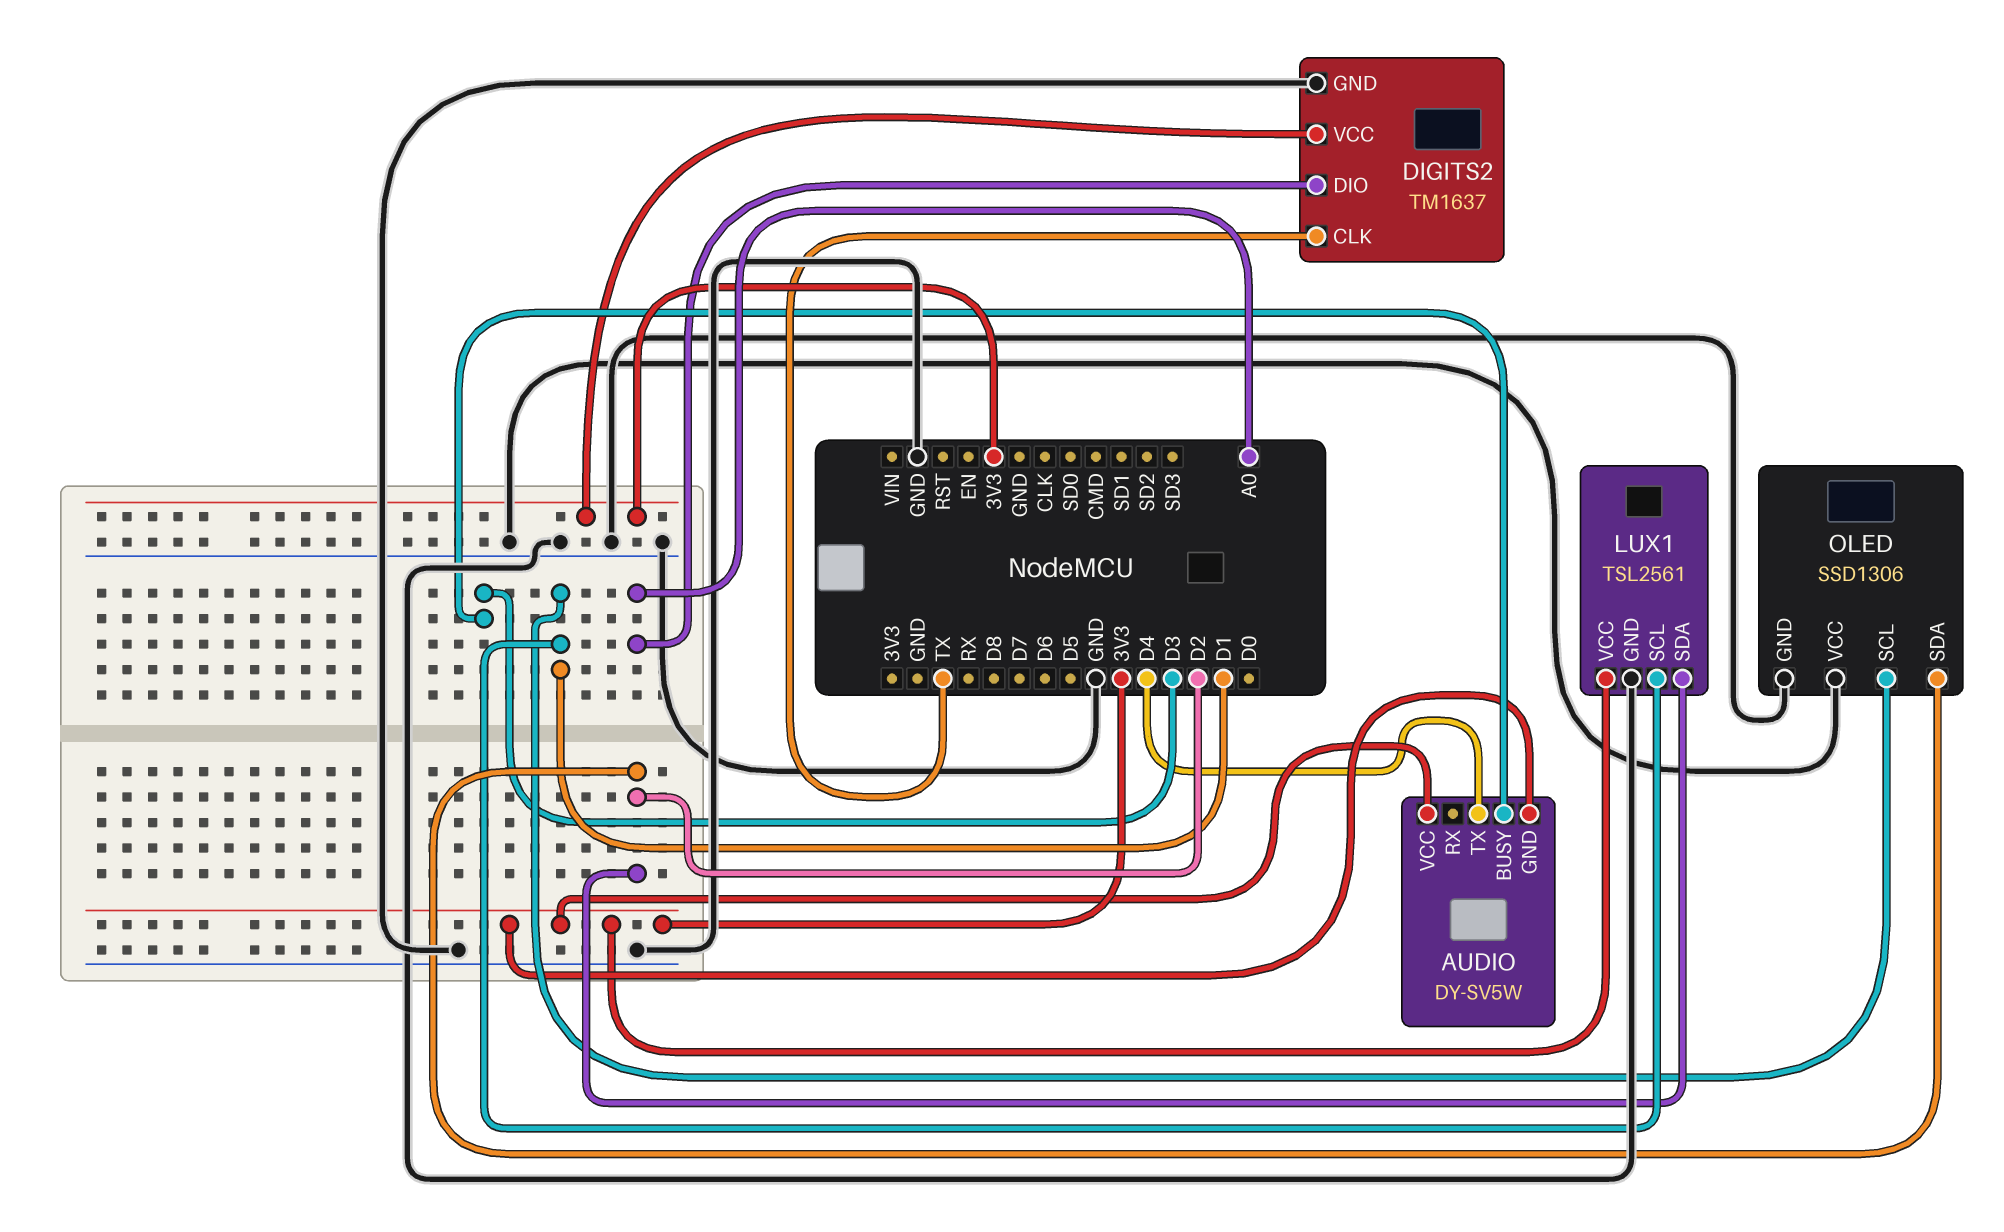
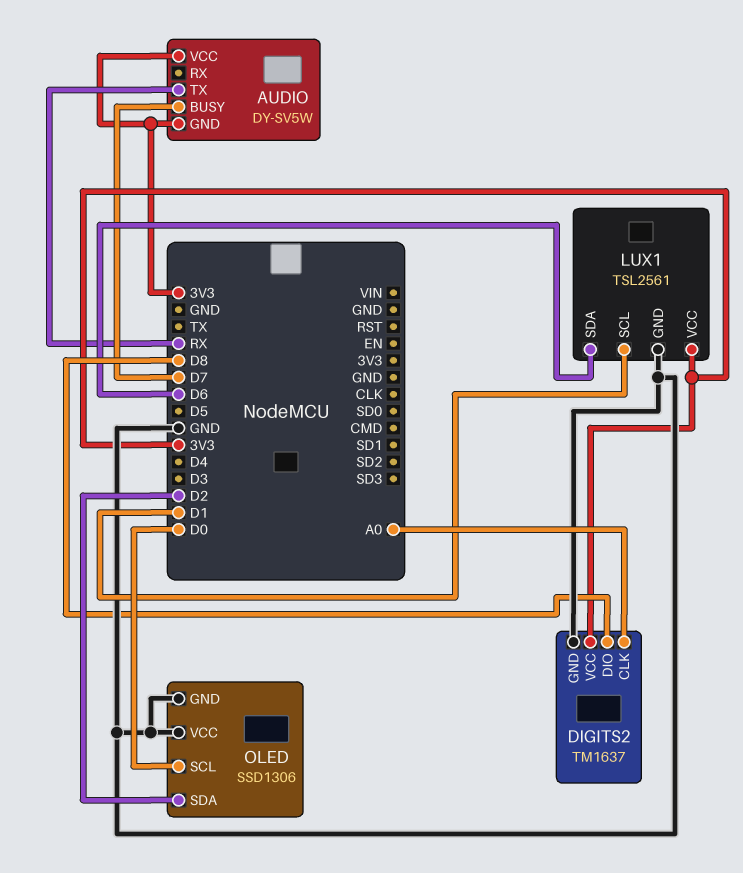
AUDIO pin BUSY: D3 -> D7
AUDIO pin TX: D4 -> RX
DIGITS2 pin CLK: TX -> A0
DIGITS2 pin DIO: A0 -> D8
LUX1 pin SDA: D2 -> D6
OLED pin SCL: D1 -> D0

